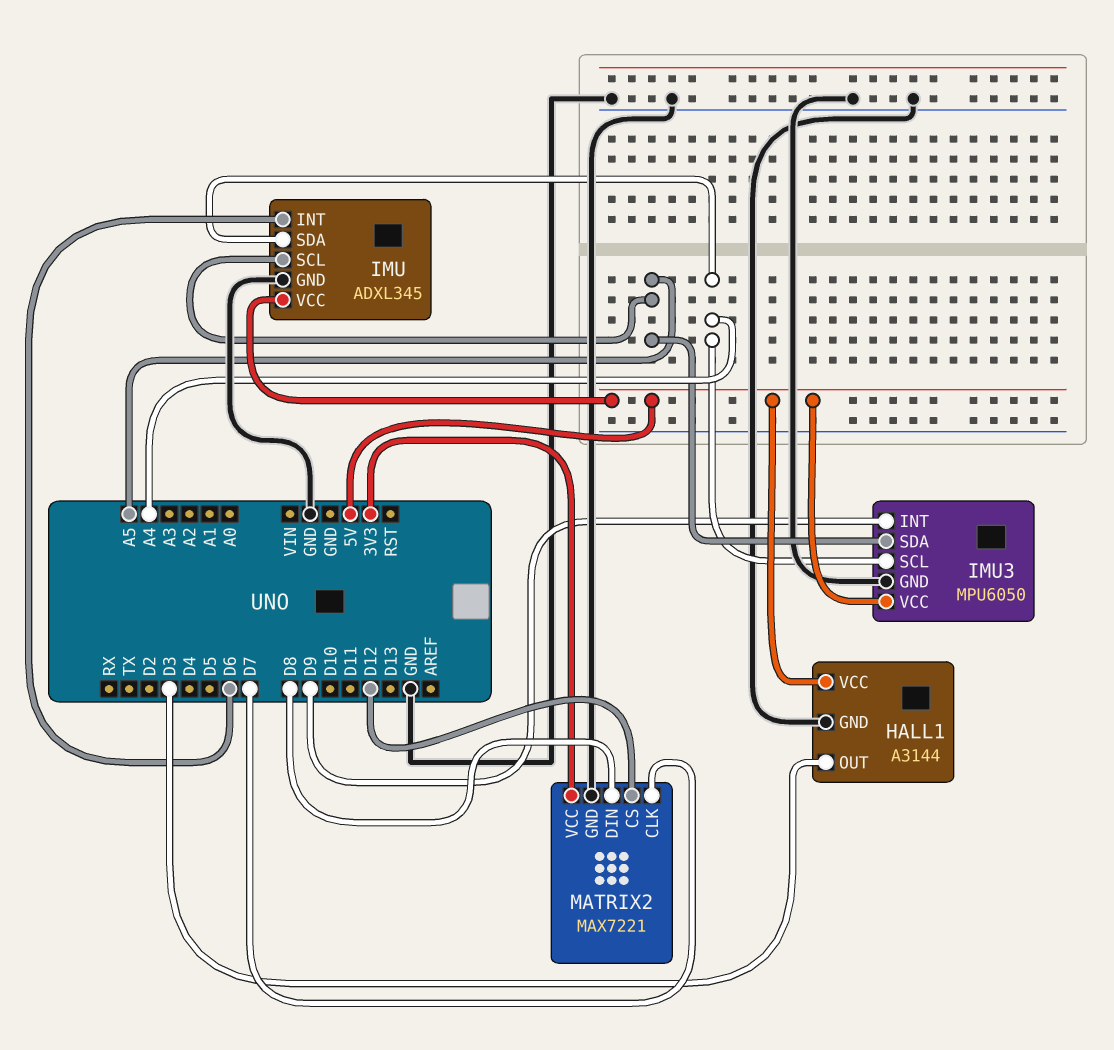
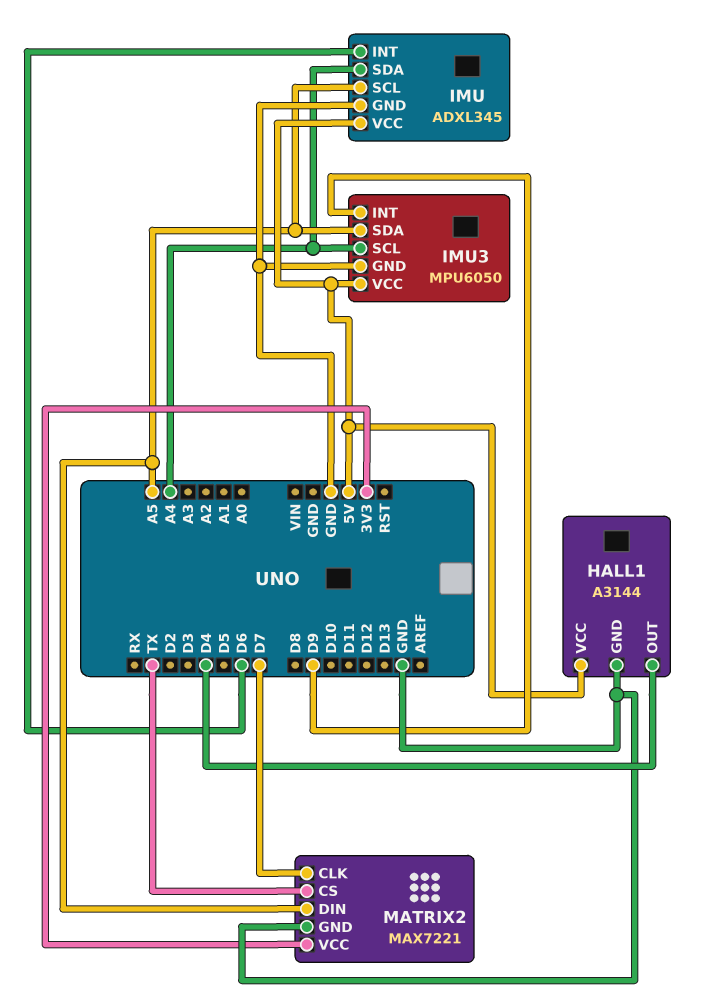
HALL1 pin OUT: D3 -> D4
MATRIX2 pin CS: D12 -> TX
MATRIX2 pin DIN: D8 -> A5

